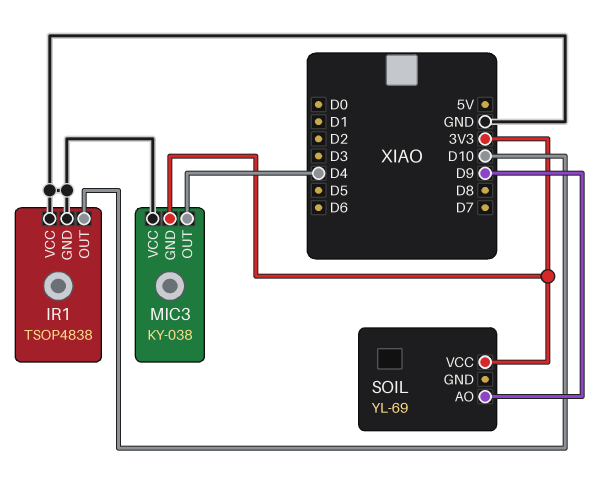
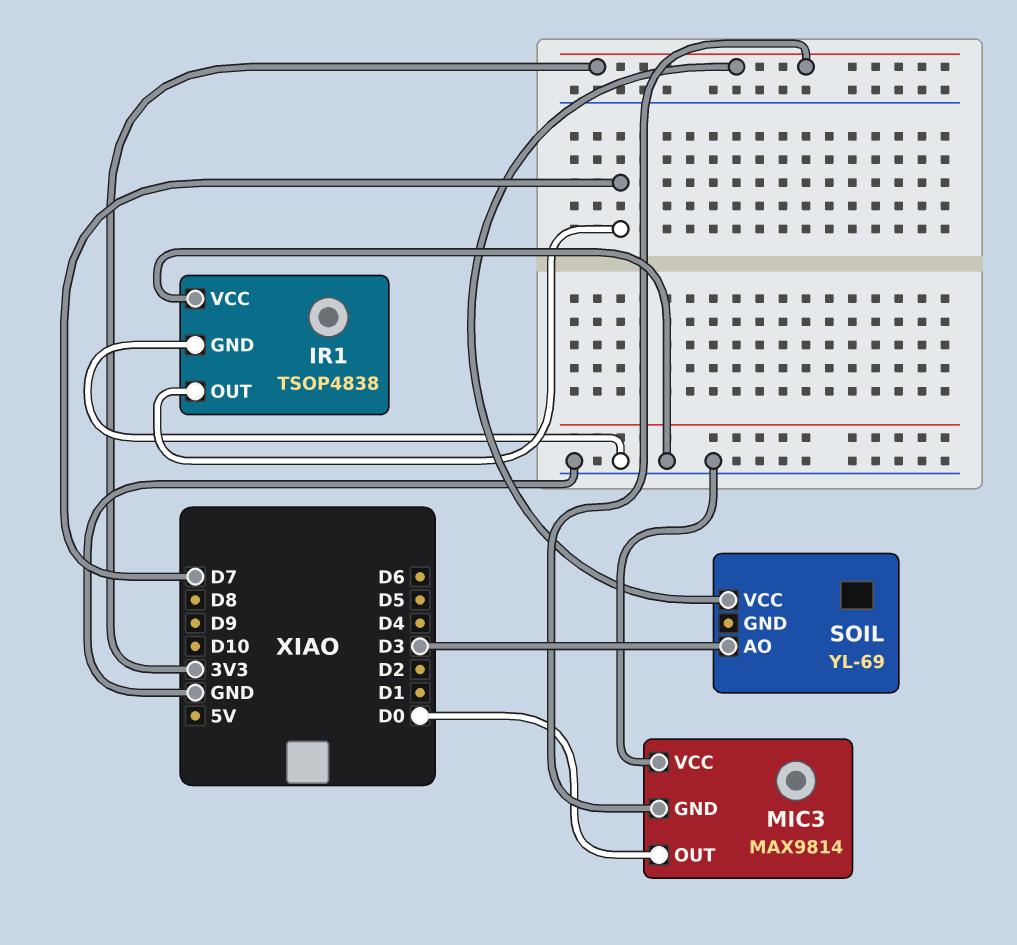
IR1 pin OUT: D10 -> D7
MIC3: KY-038 -> MAX9814
MIC3 pin OUT: D4 -> D0
SOIL pin AO: D9 -> D3

